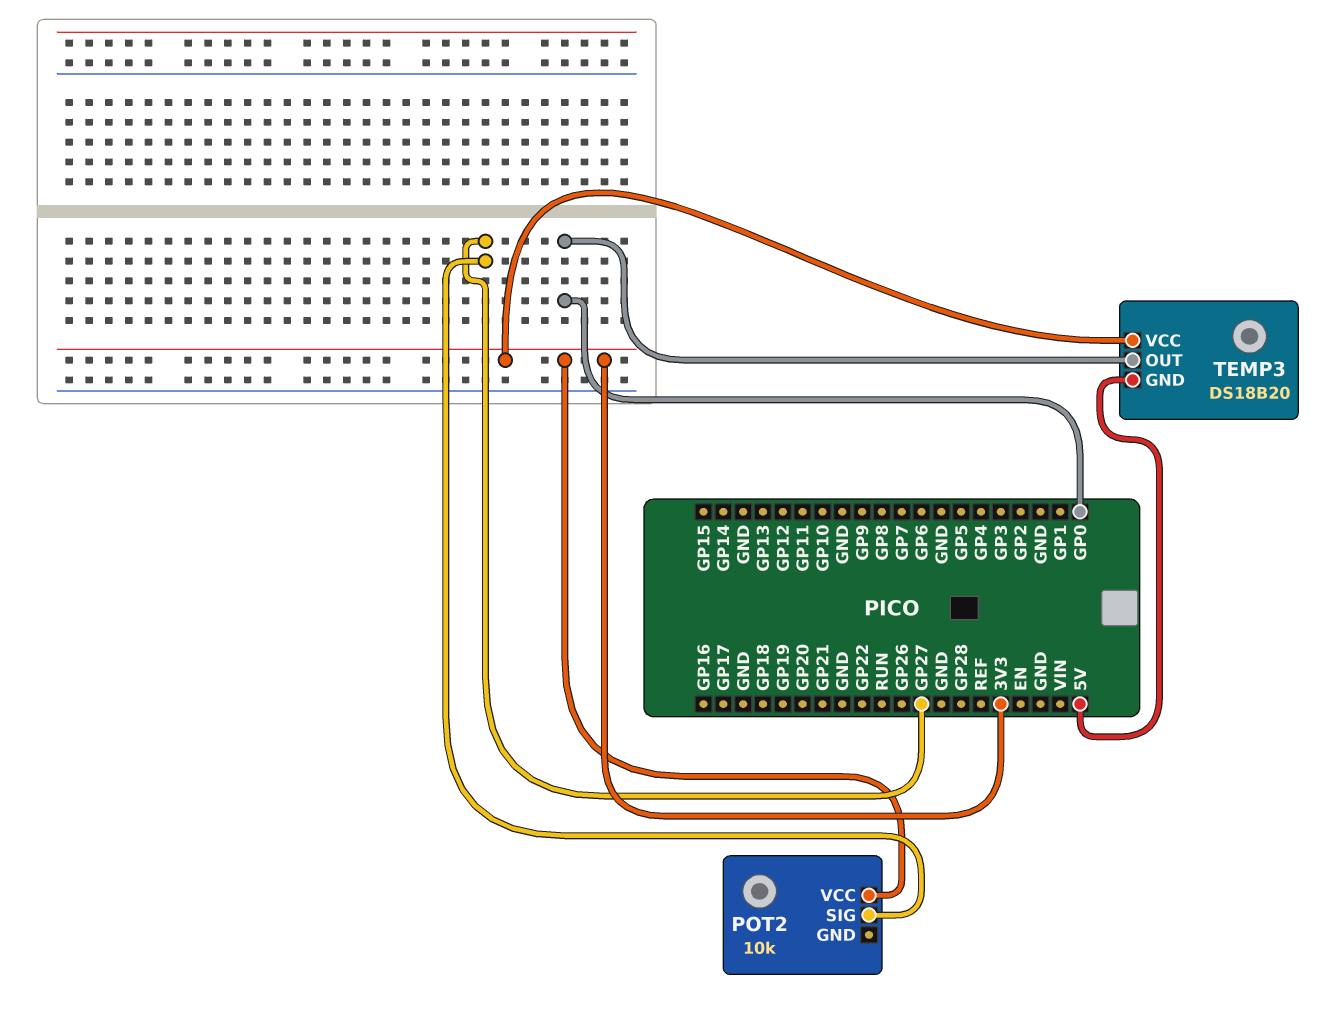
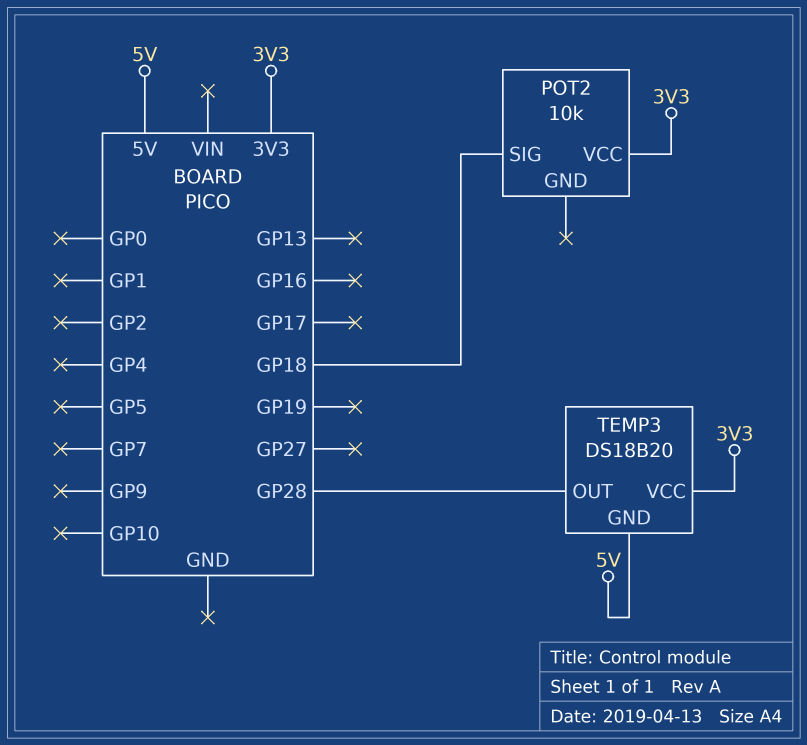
POT2 pin SIG: GP27 -> GP18
TEMP3 pin OUT: GP0 -> GP28

